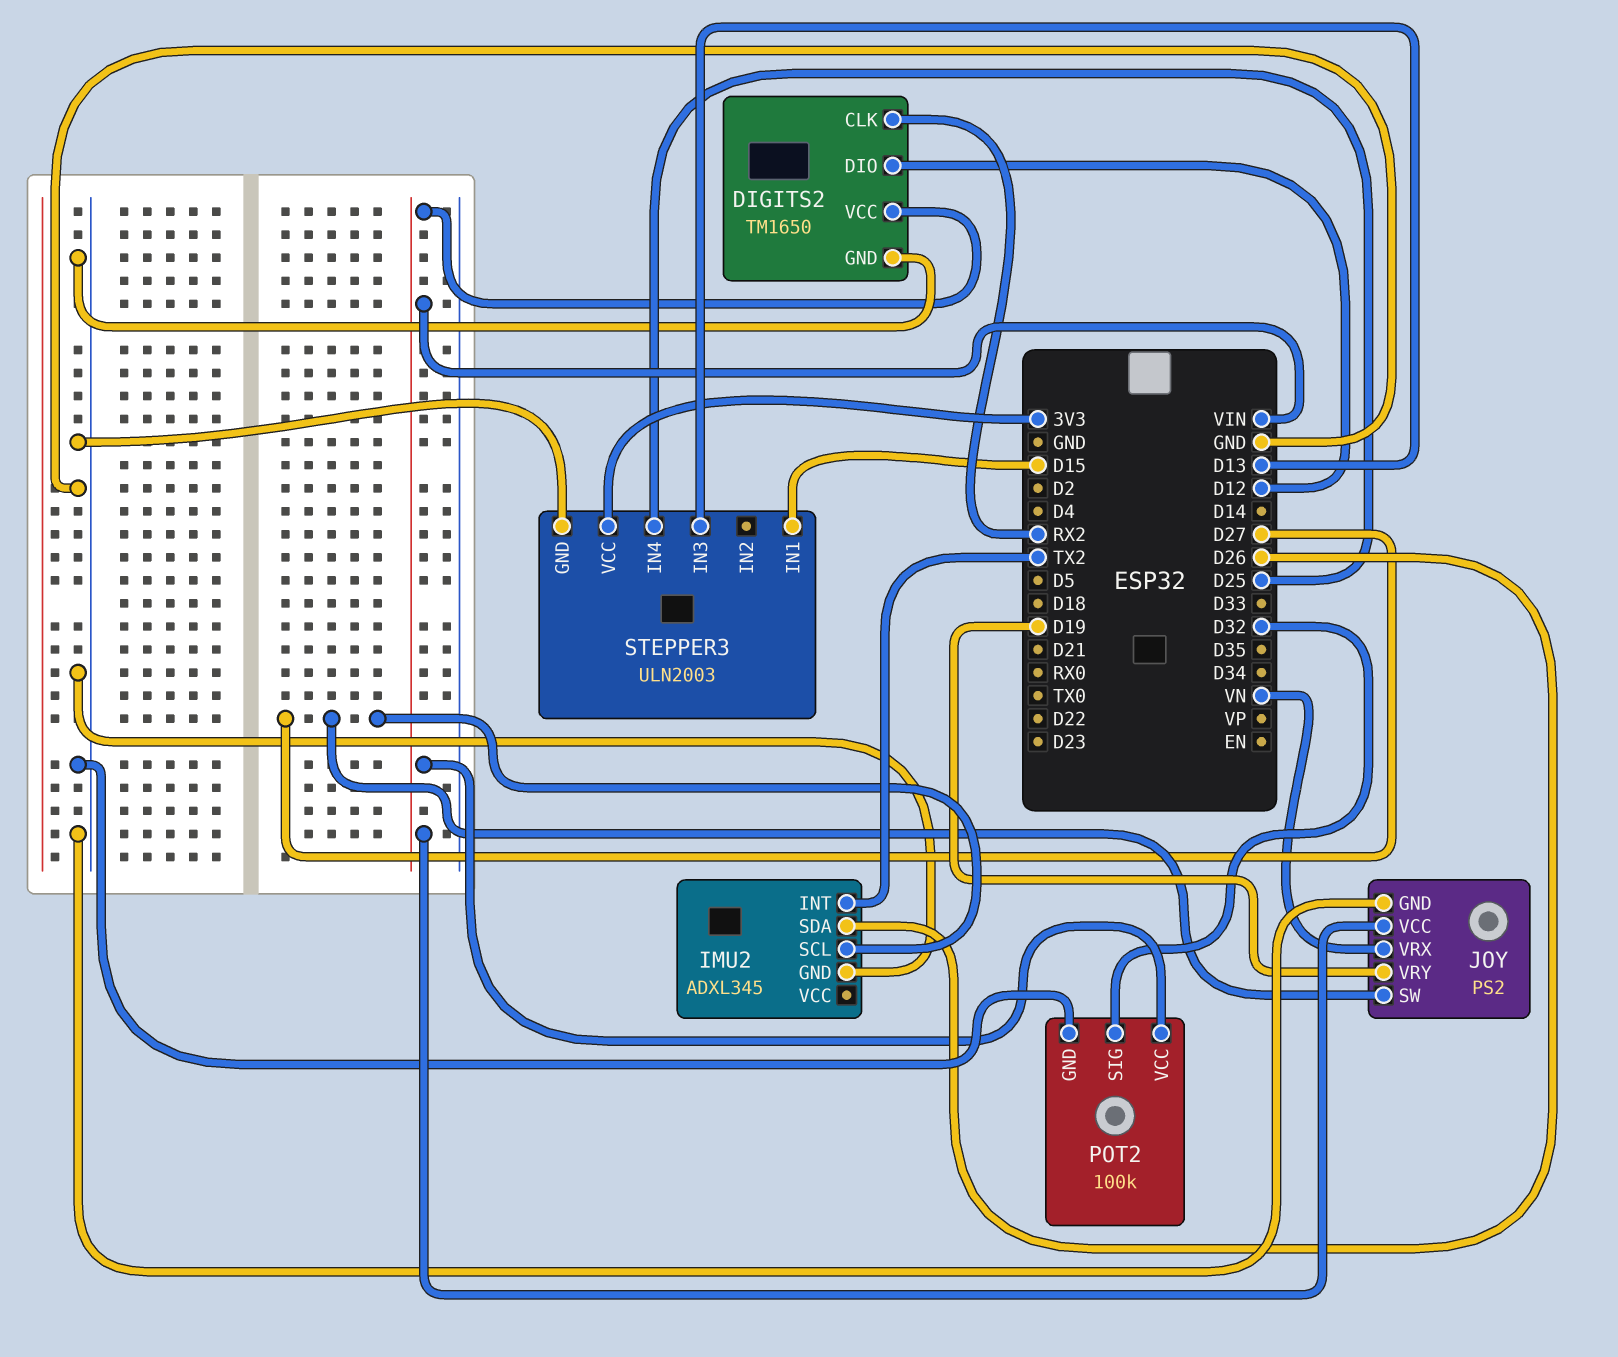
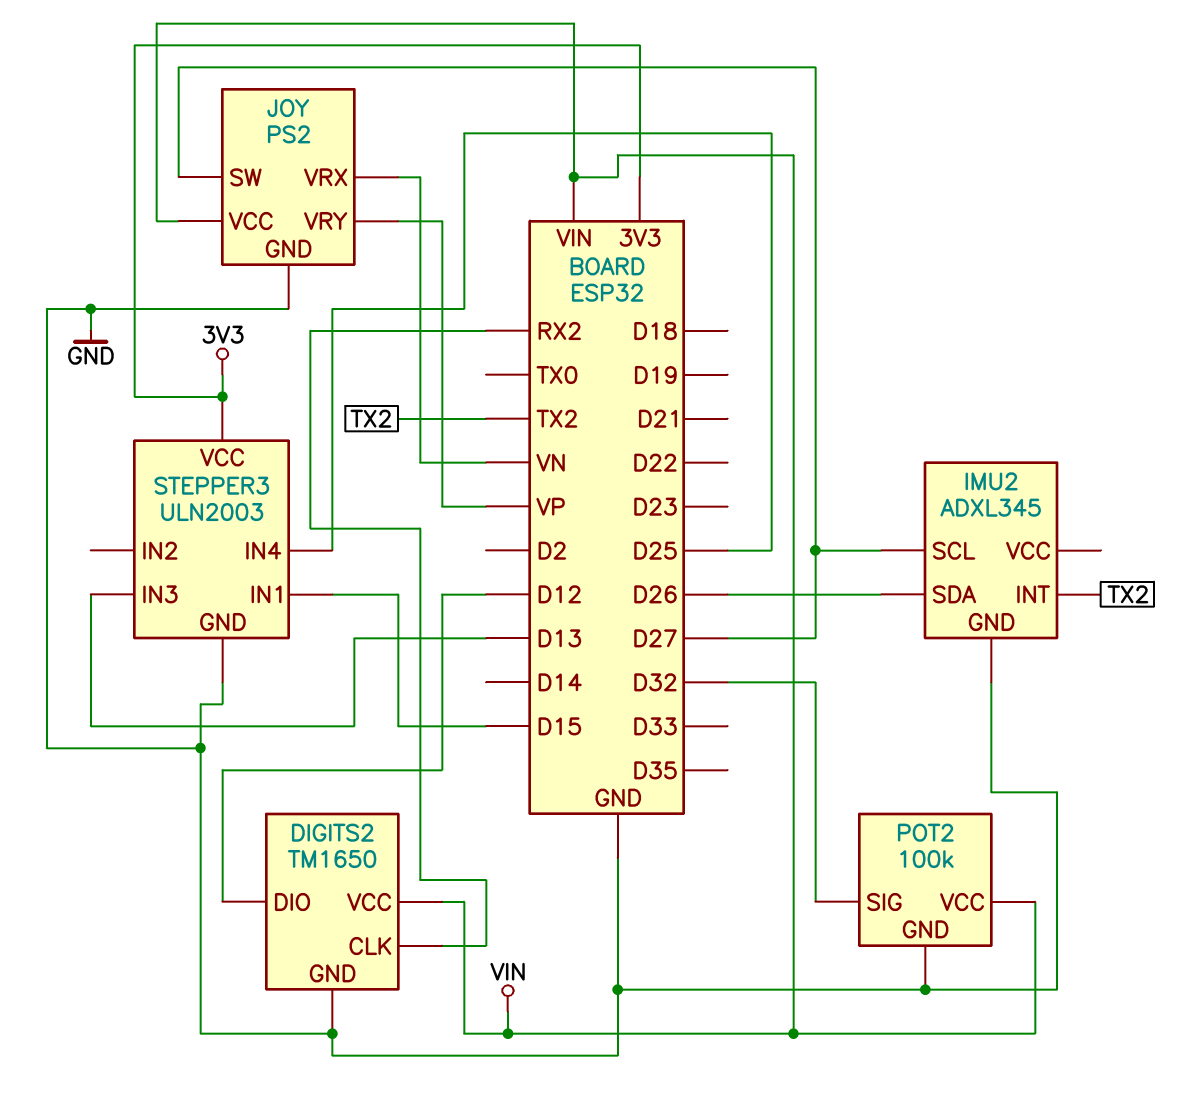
JOY pin VRY: D19 -> VP

